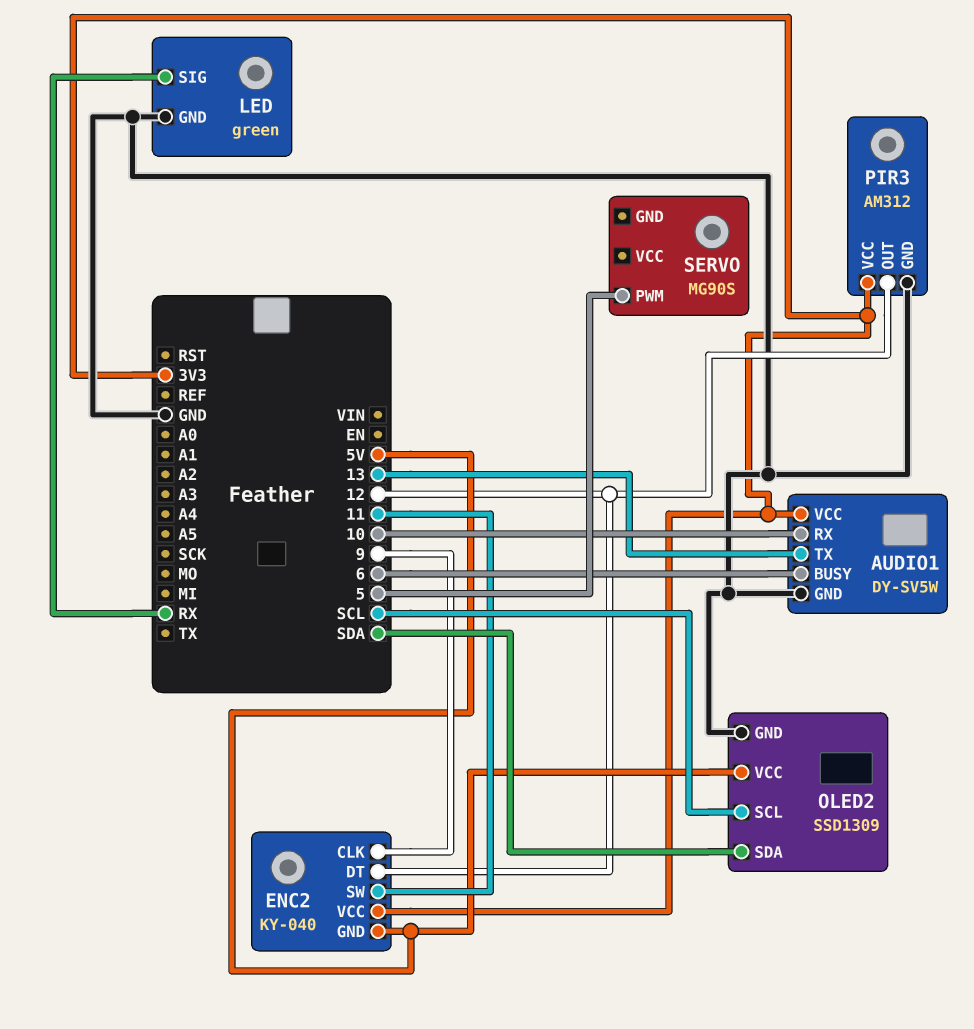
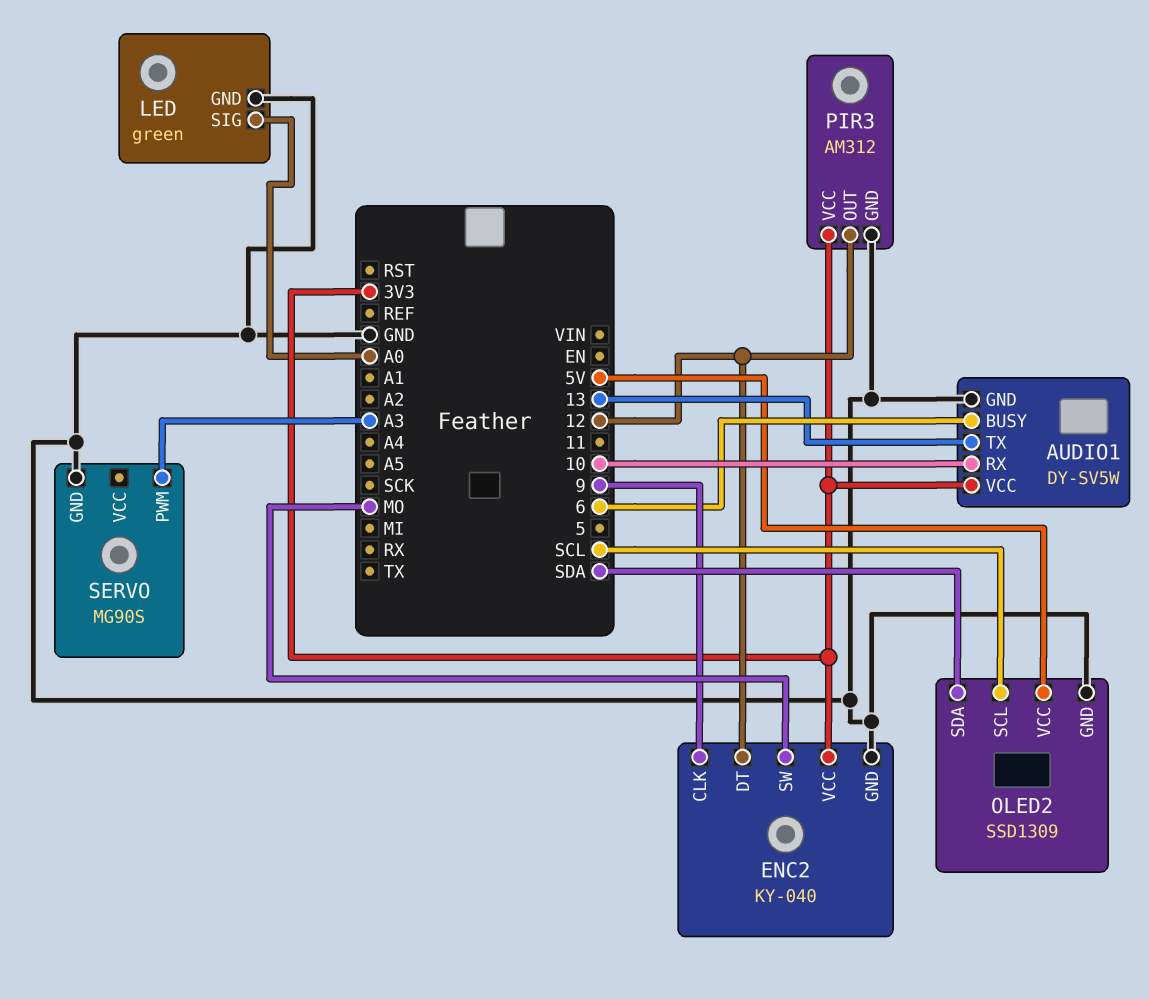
ENC2 pin GND: 5V -> GND
ENC2 pin SW: 11 -> MO
LED pin SIG: RX -> A0
SERVO pin GND: none -> GND
SERVO pin PWM: 5 -> A3

